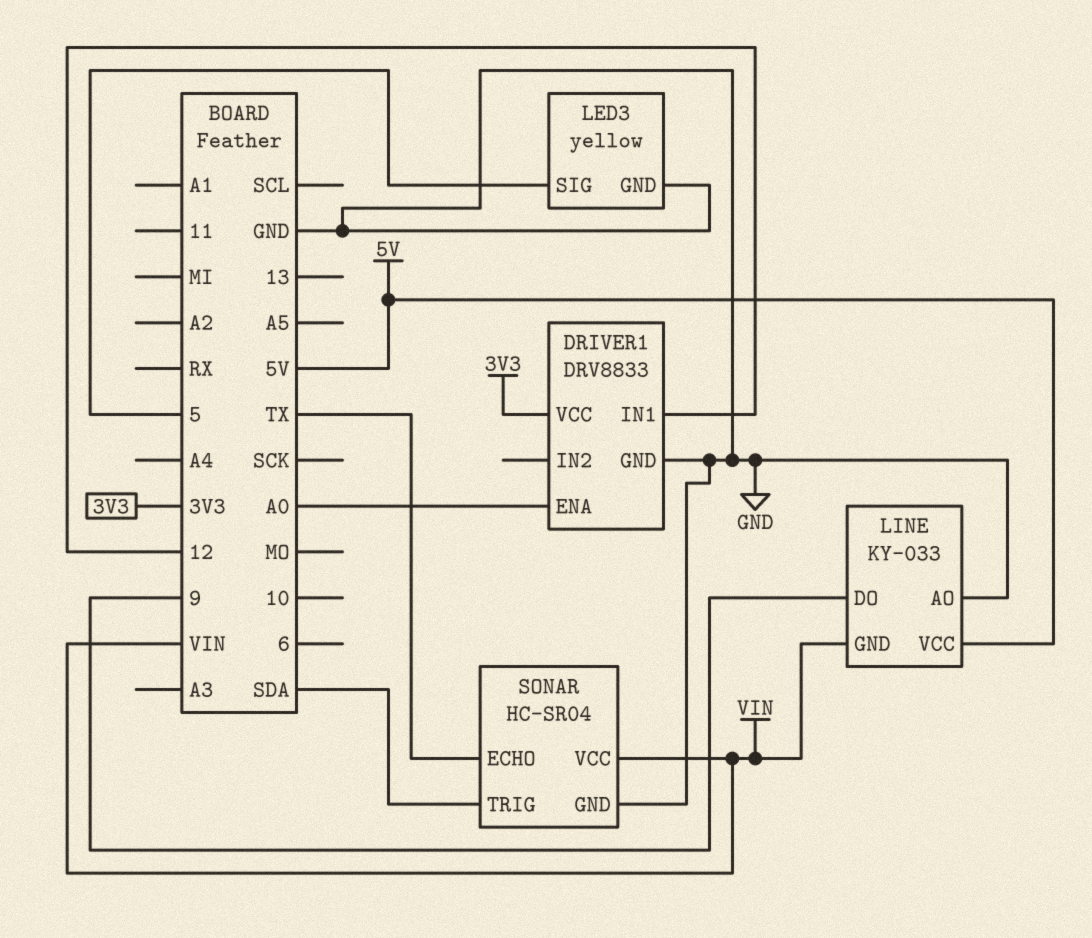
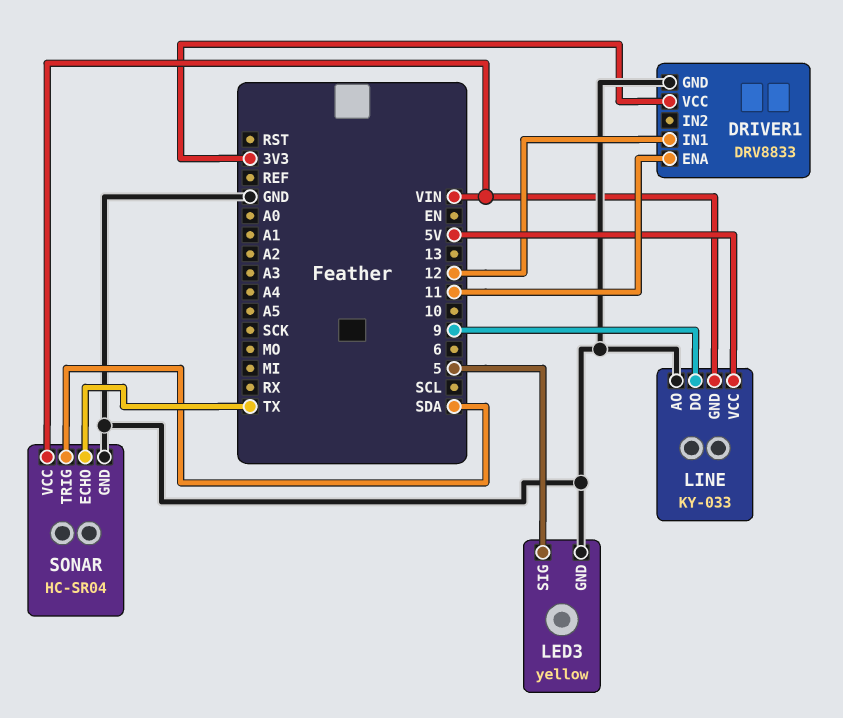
DRIVER1 pin ENA: A0 -> 11

